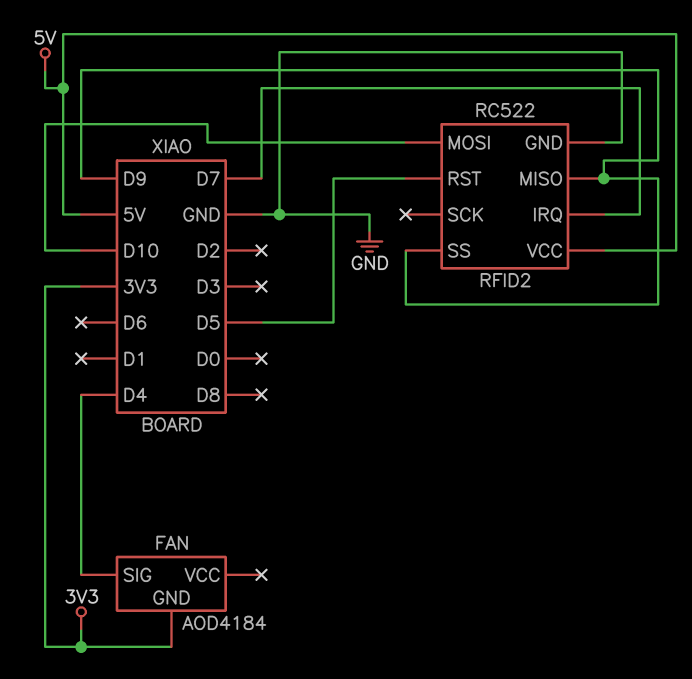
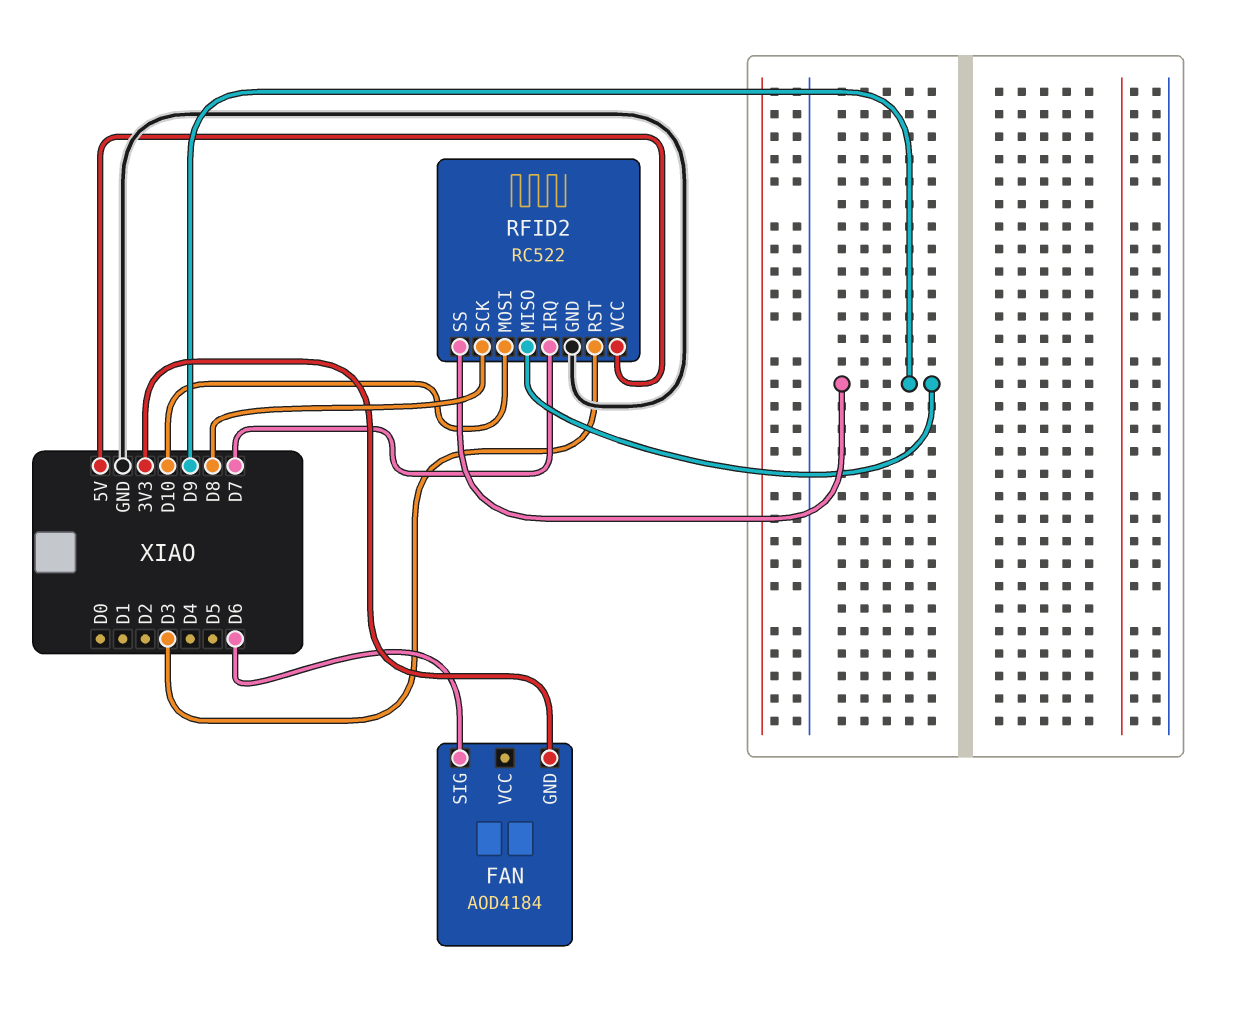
FAN pin SIG: D4 -> D6
RFID2 pin RST: D5 -> D3
RFID2 pin SCK: none -> D8

